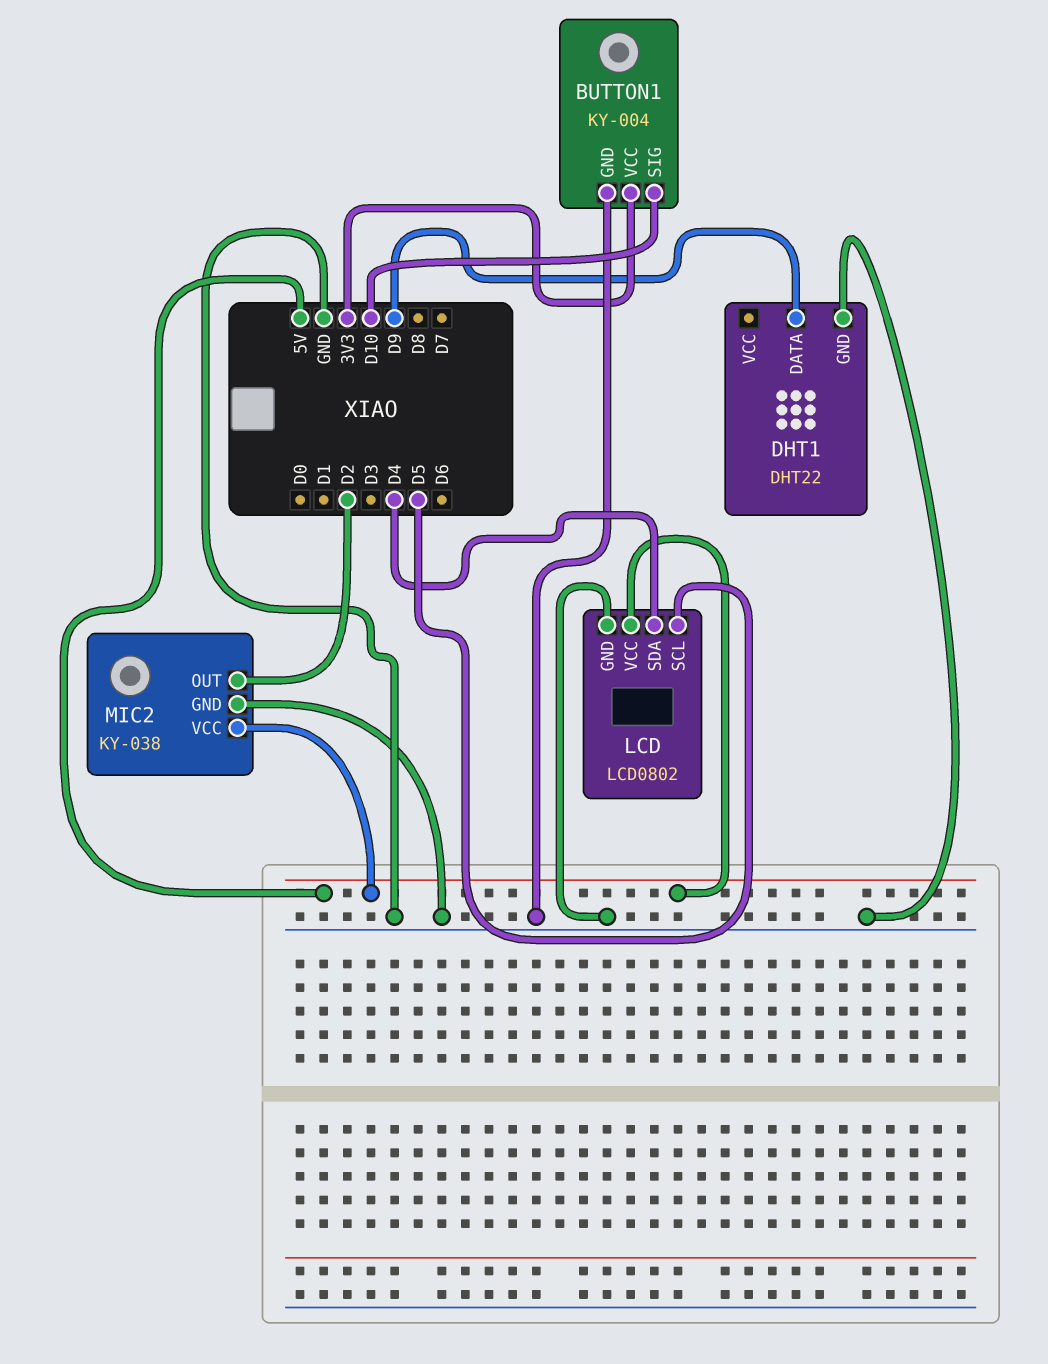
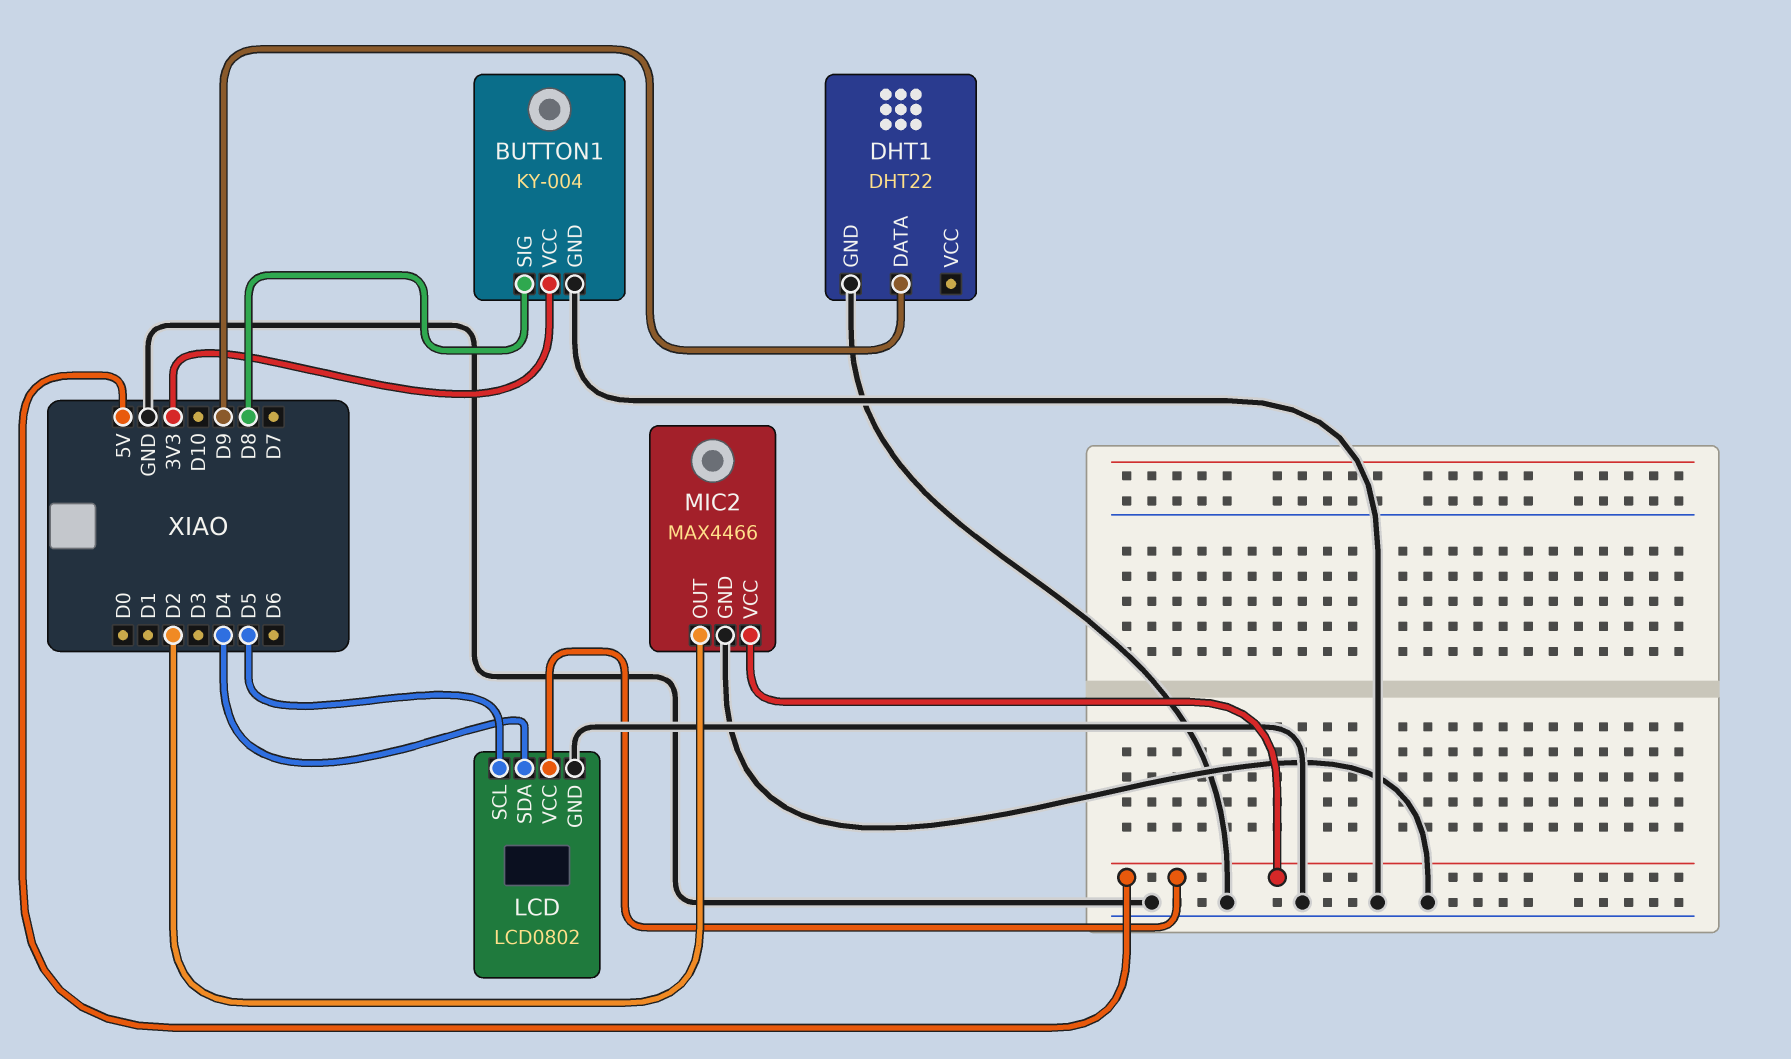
BUTTON1 pin SIG: D10 -> D8
MIC2: KY-038 -> MAX4466

